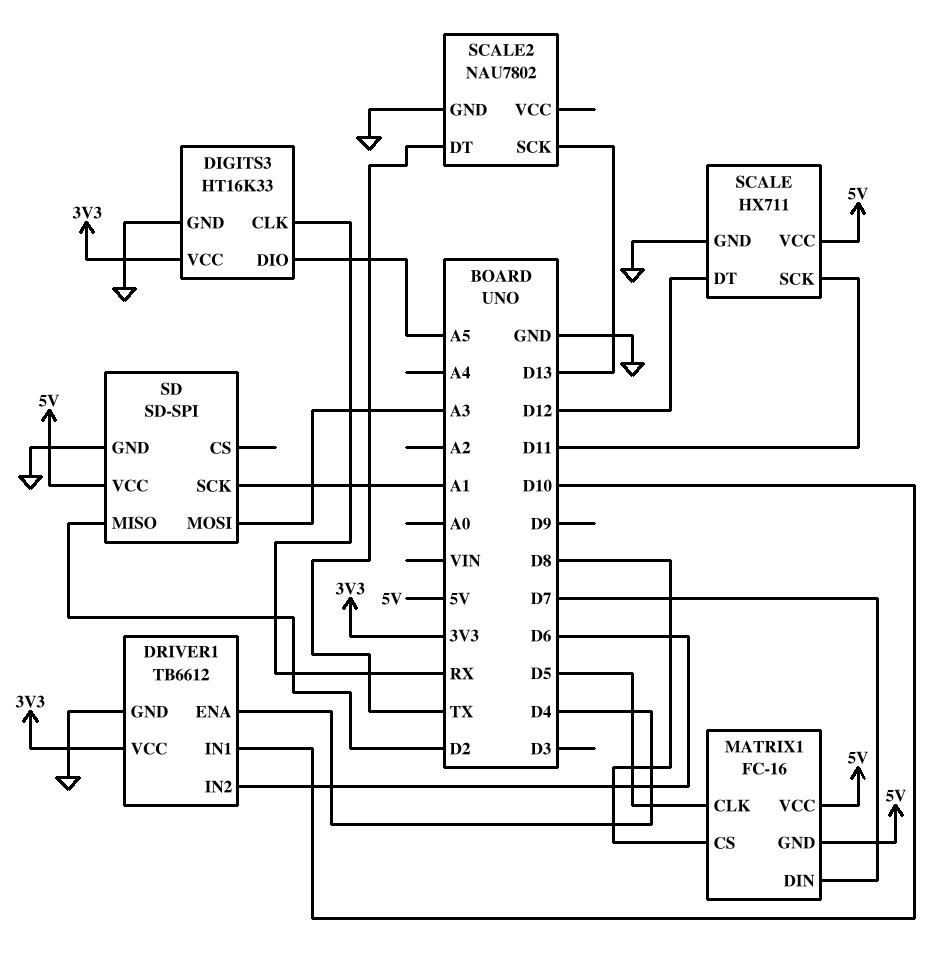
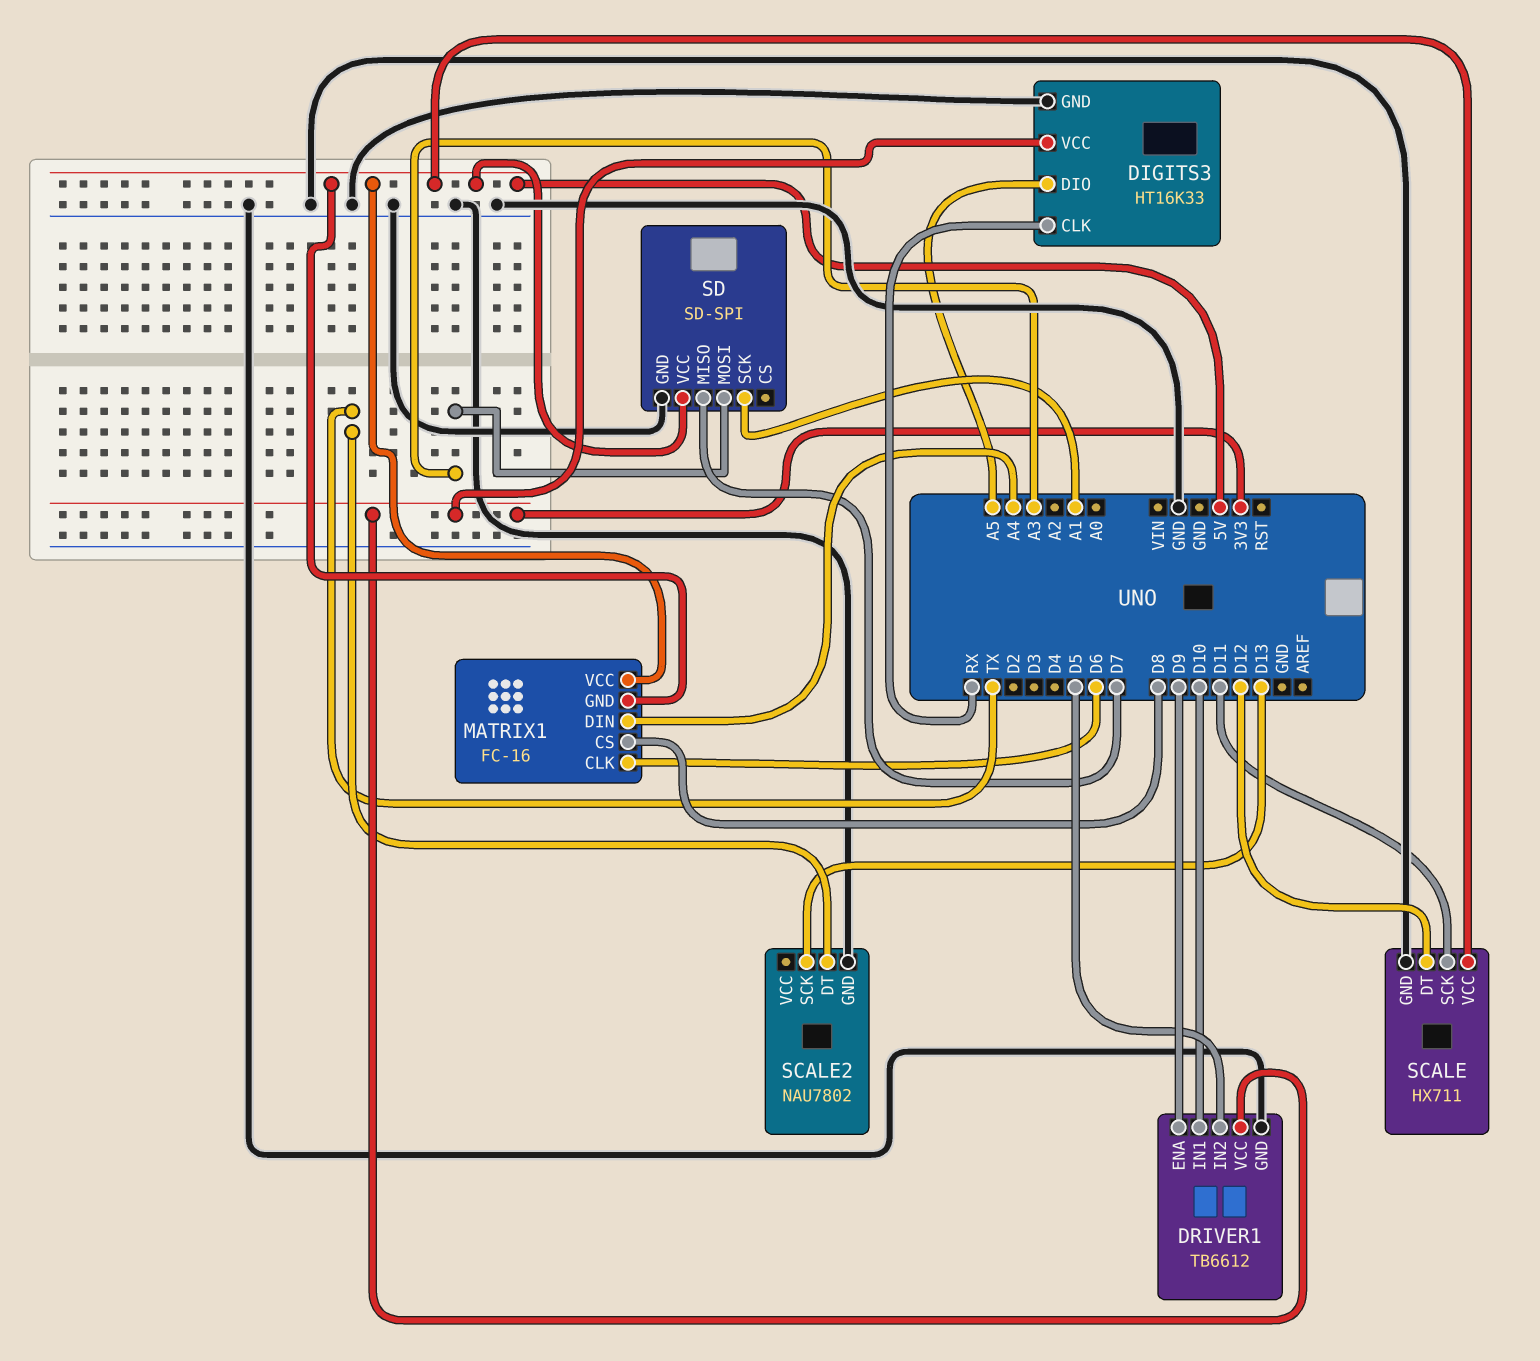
DRIVER1 pin ENA: D4 -> D9
DRIVER1 pin IN2: D6 -> D5
MATRIX1 pin CLK: D5 -> D6
MATRIX1 pin DIN: D7 -> A4
SD pin MISO: D2 -> D7

